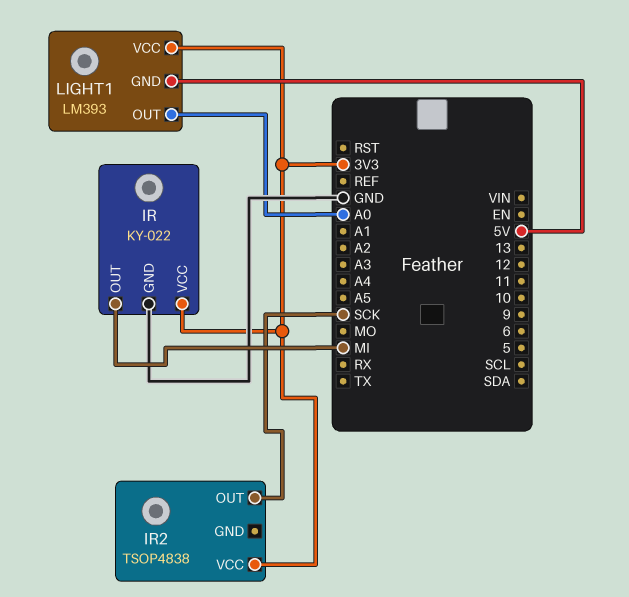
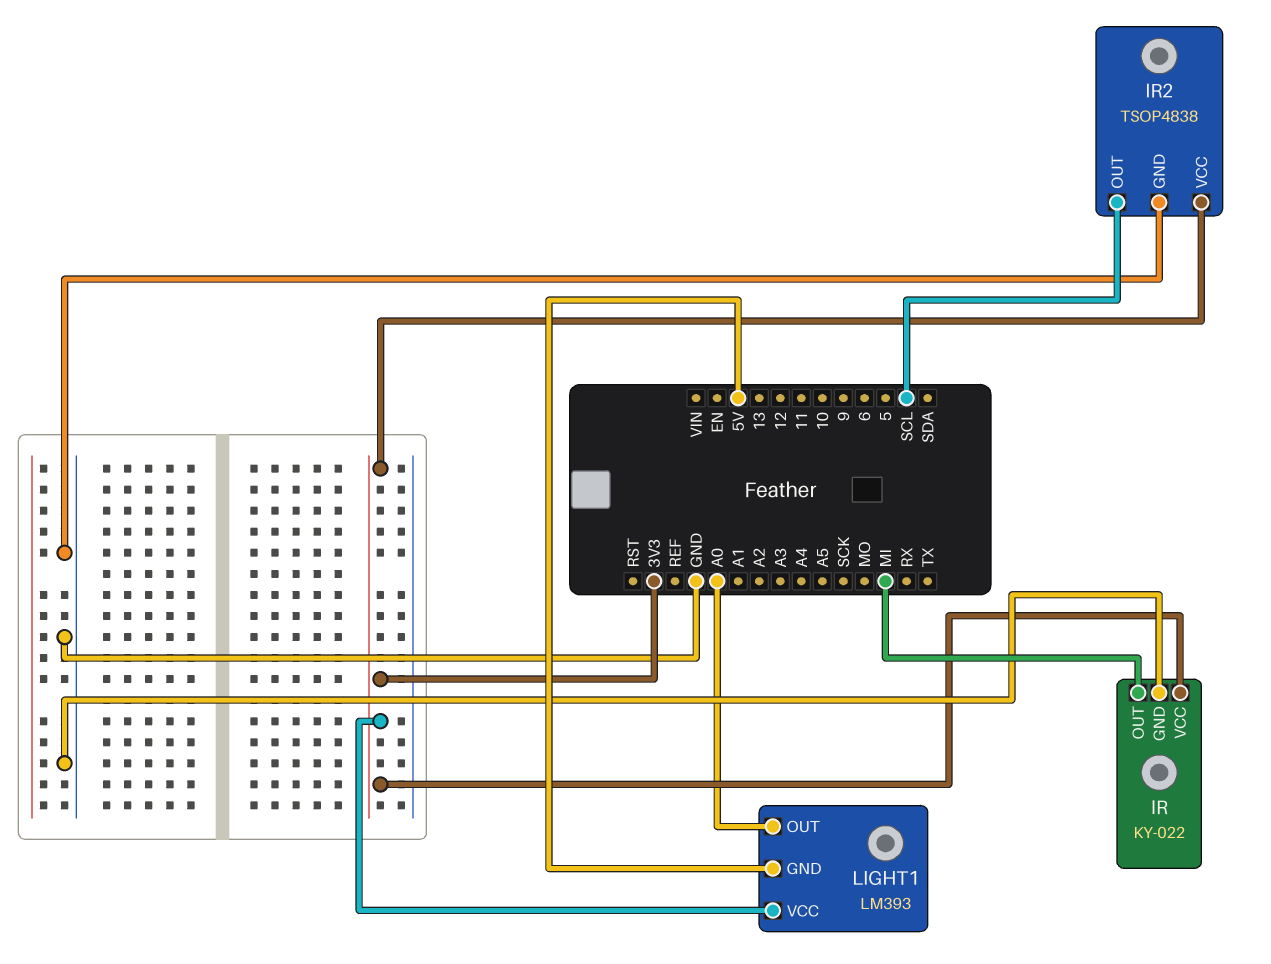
IR2 pin GND: none -> GND
IR2 pin OUT: SCK -> SCL

